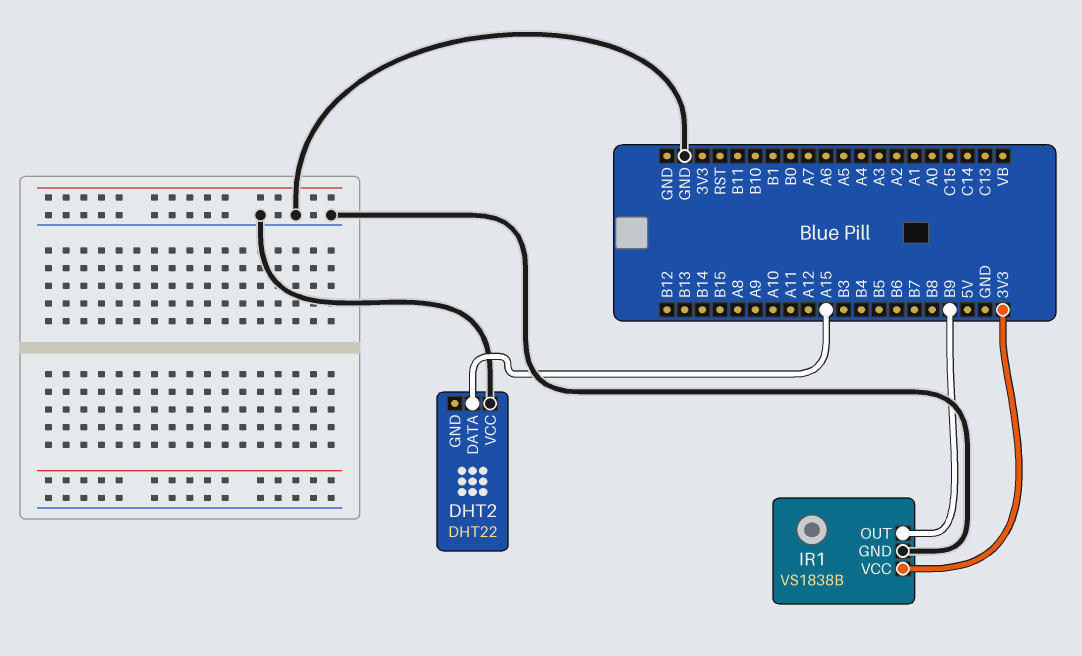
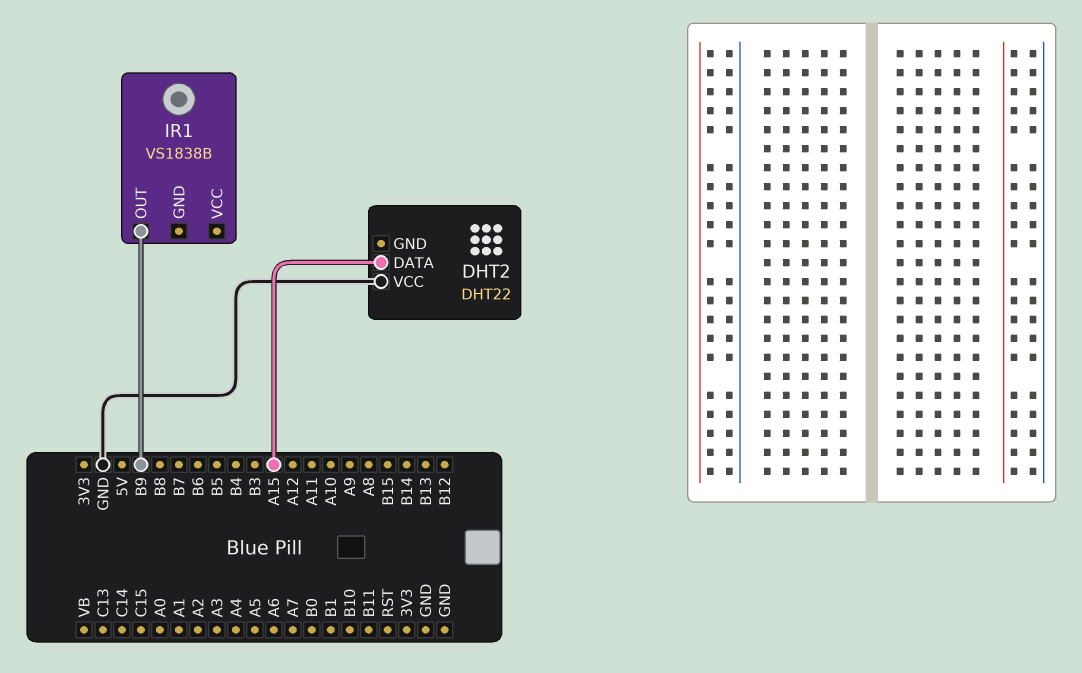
IR1 pin GND: GND -> none
IR1 pin VCC: 3V3 -> none

